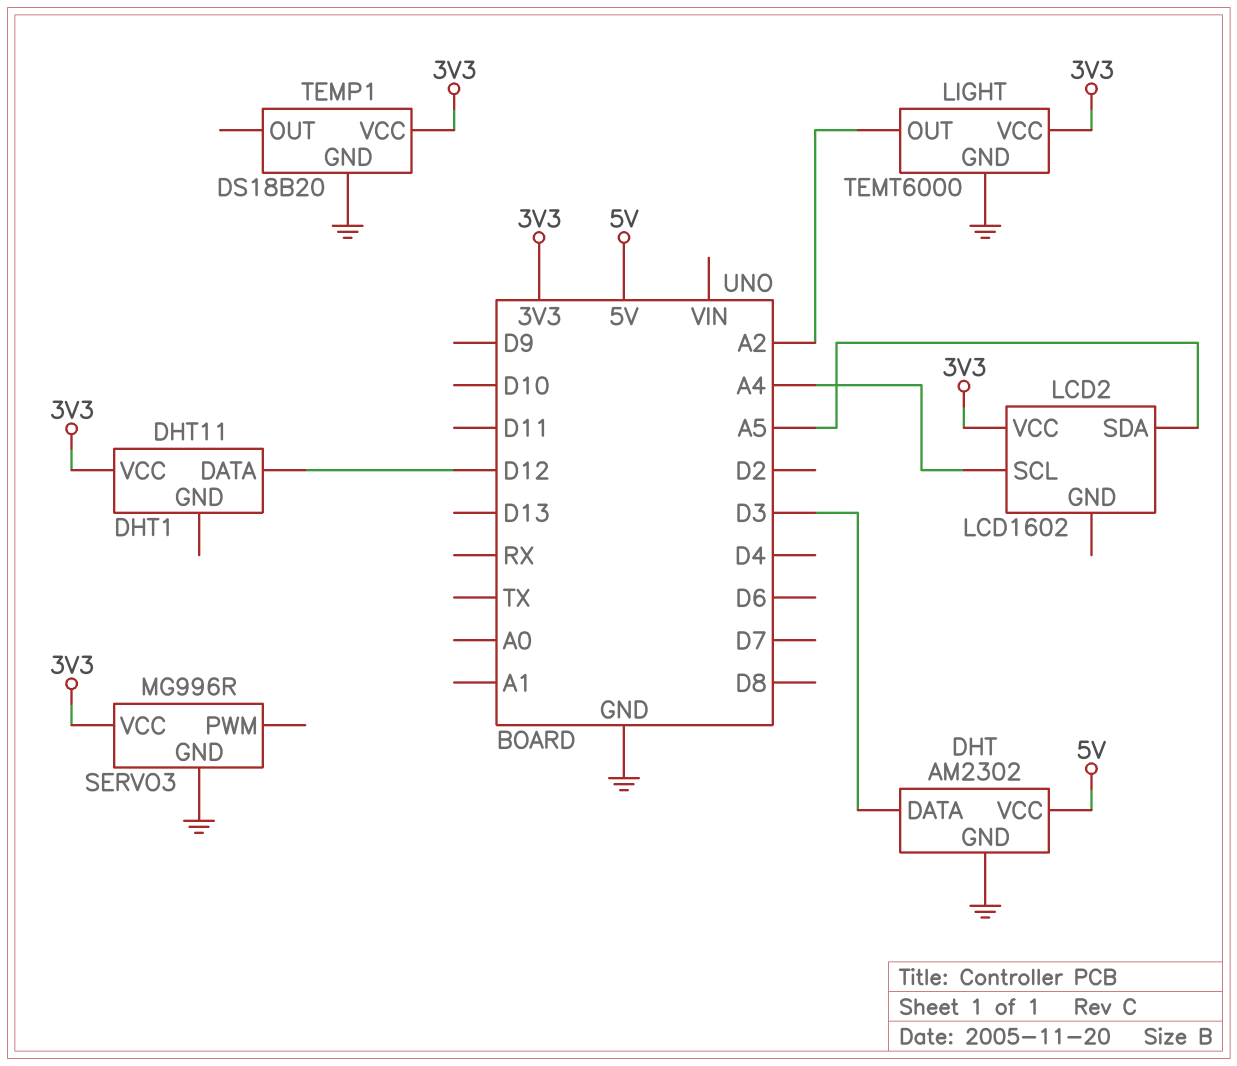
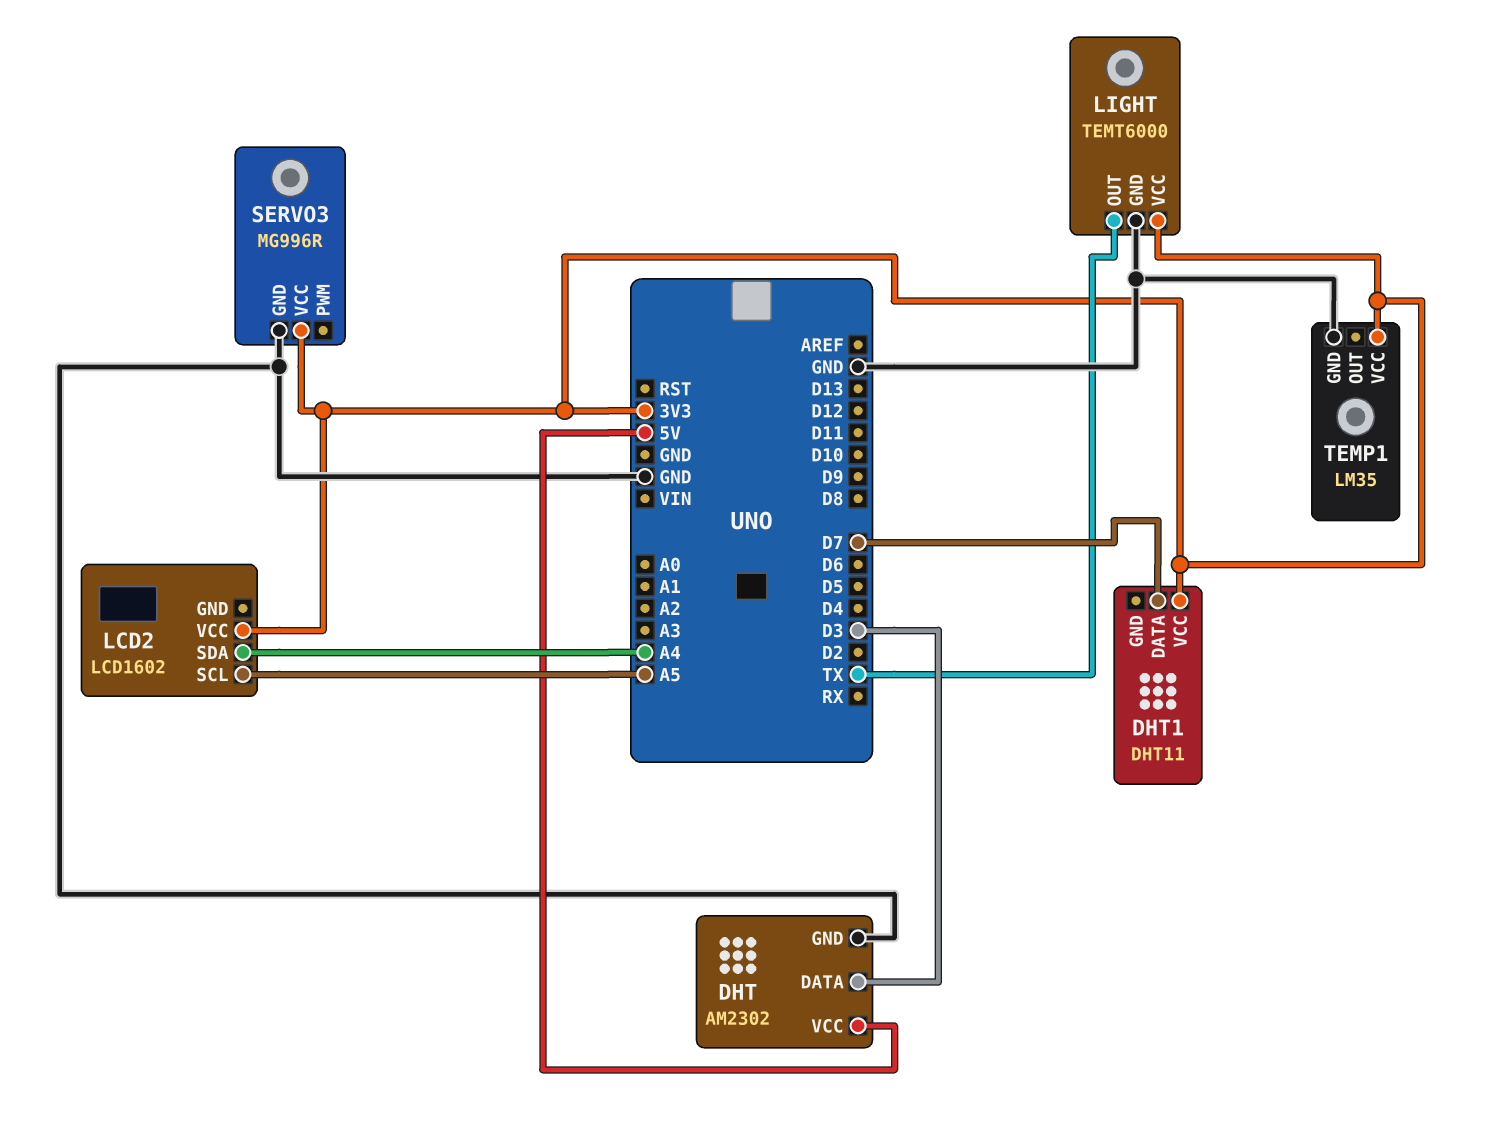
DHT1 pin DATA: D12 -> D7
LCD2 pin SCL: A4 -> A5
LCD2 pin SDA: A5 -> A4
LIGHT pin OUT: A2 -> TX
TEMP1: DS18B20 -> LM35

